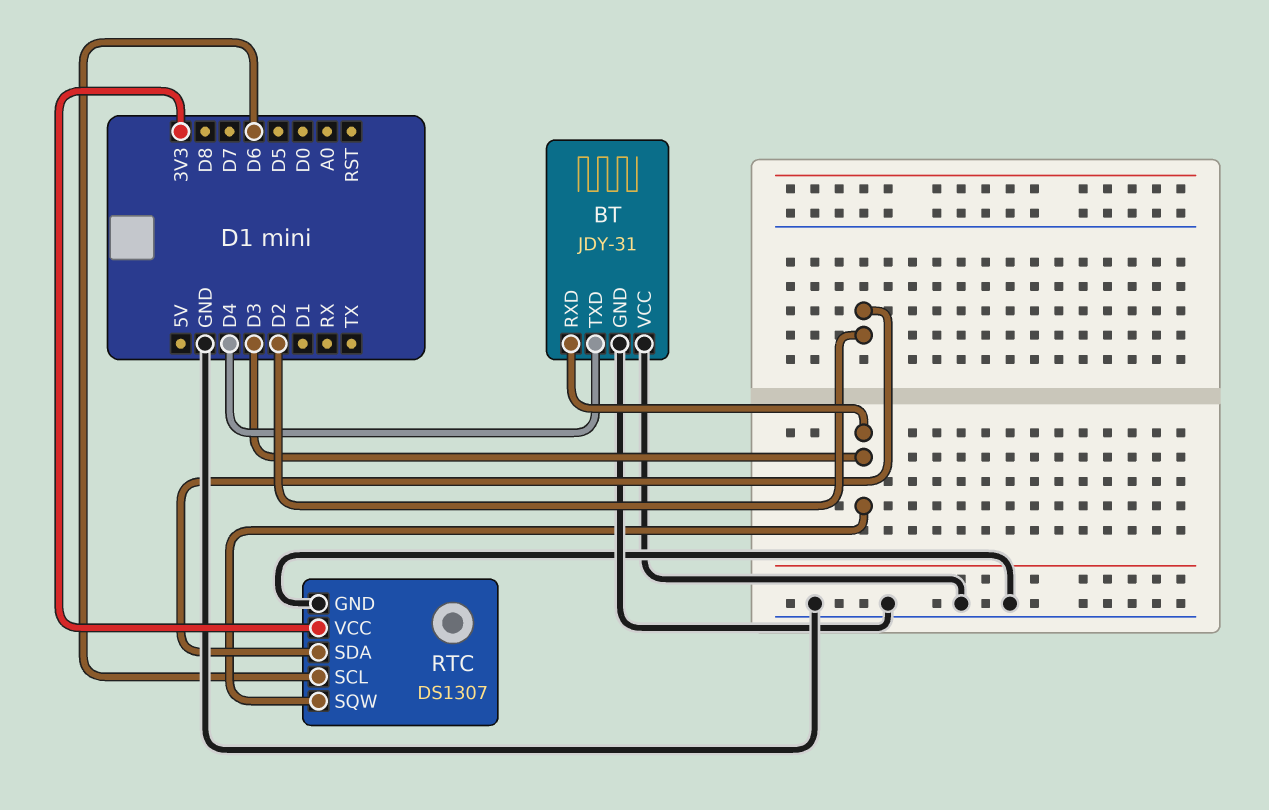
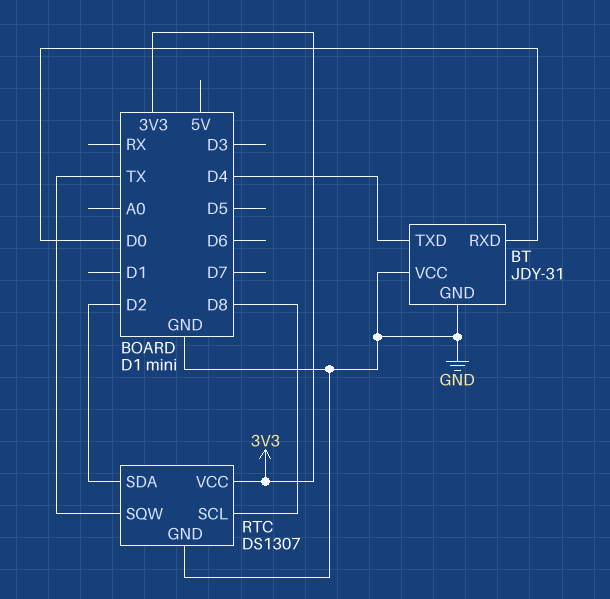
BT pin RXD: D3 -> D0
RTC pin SCL: D6 -> D8
RTC pin SQW: D3 -> TX

